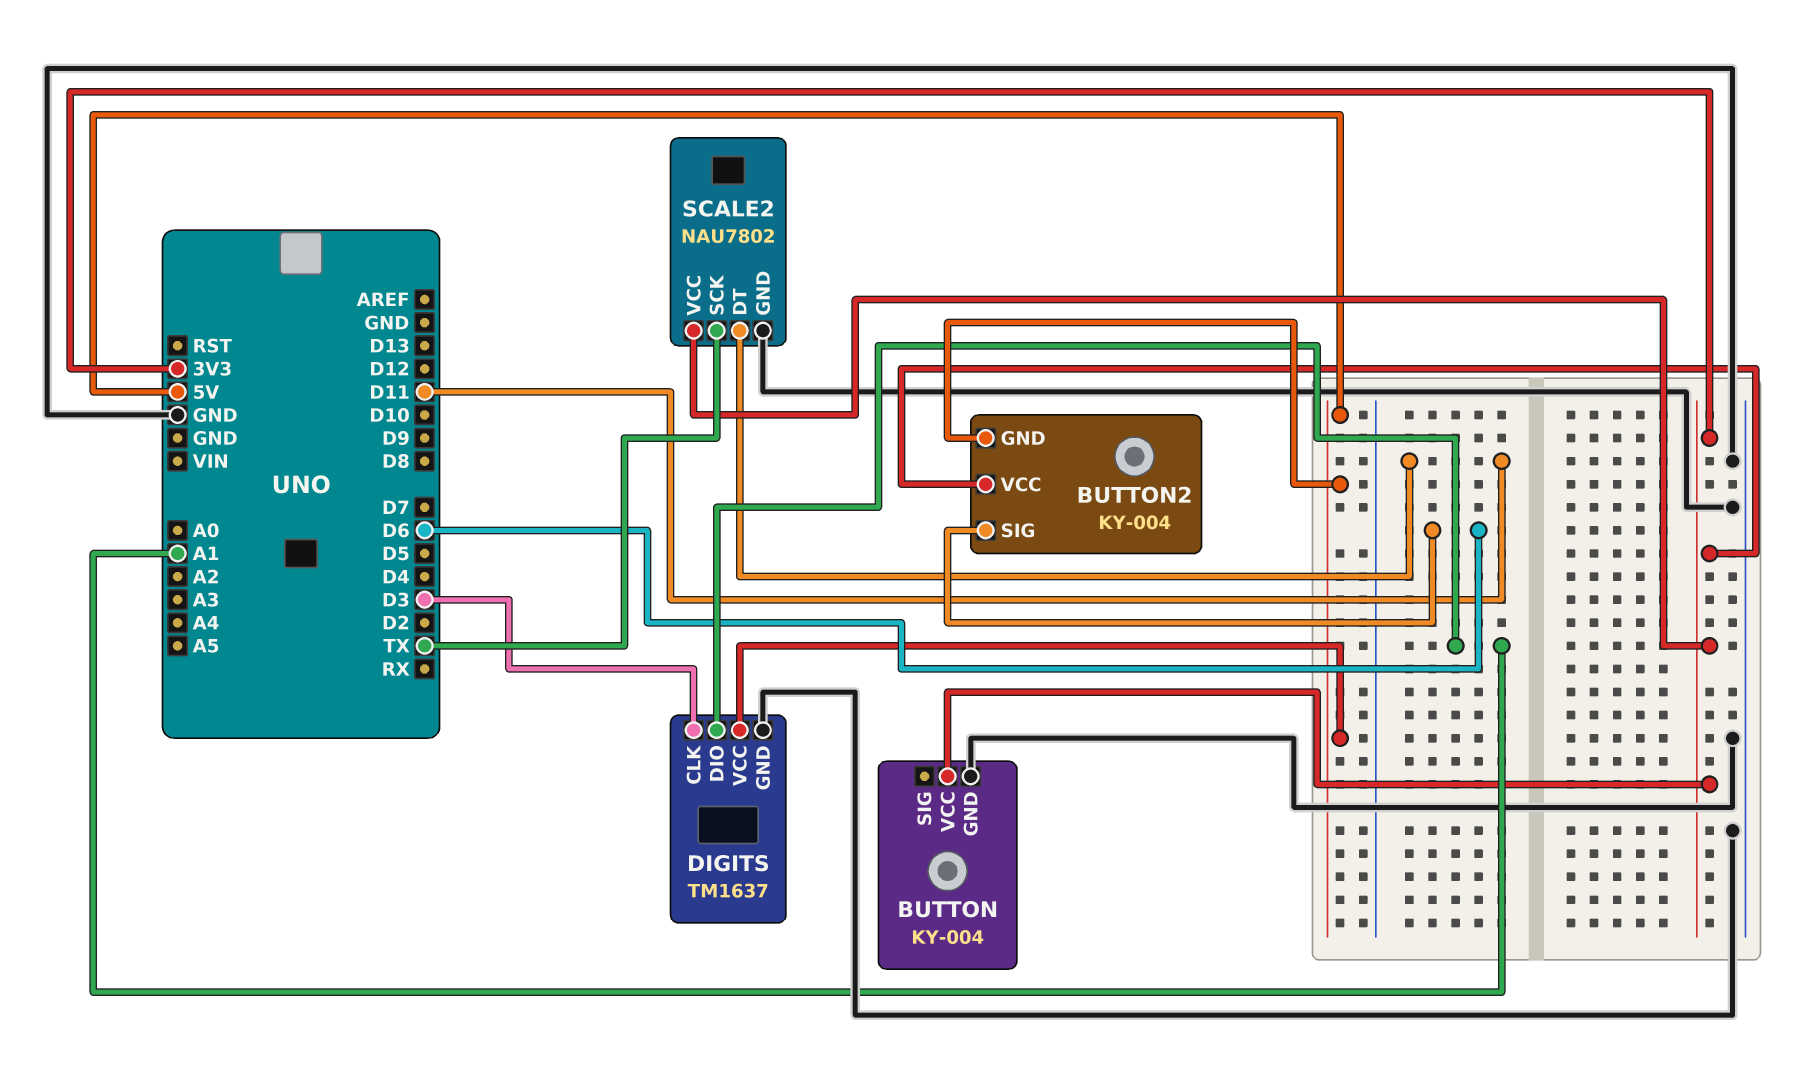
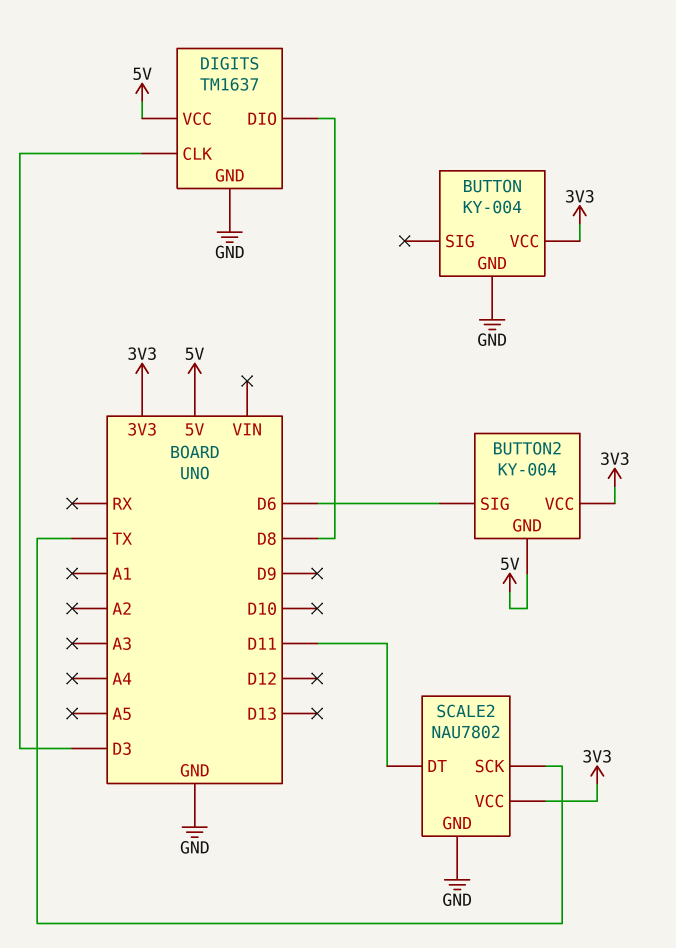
DIGITS pin DIO: A1 -> D8

